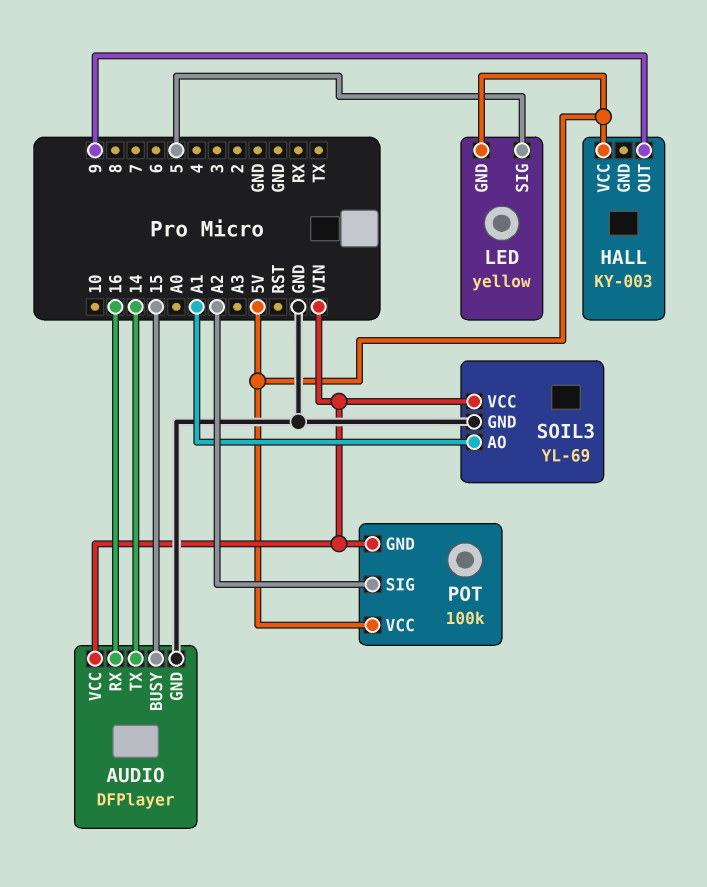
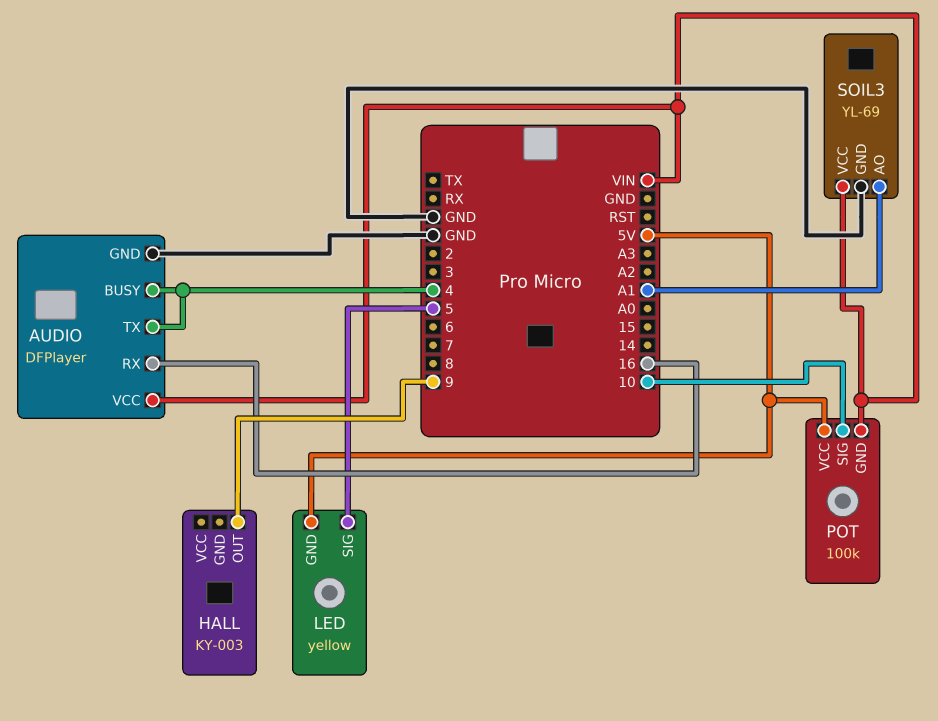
AUDIO pin BUSY: 15 -> 4
AUDIO pin TX: 14 -> 4
HALL pin VCC: 5V -> none
POT pin SIG: A2 -> 10

